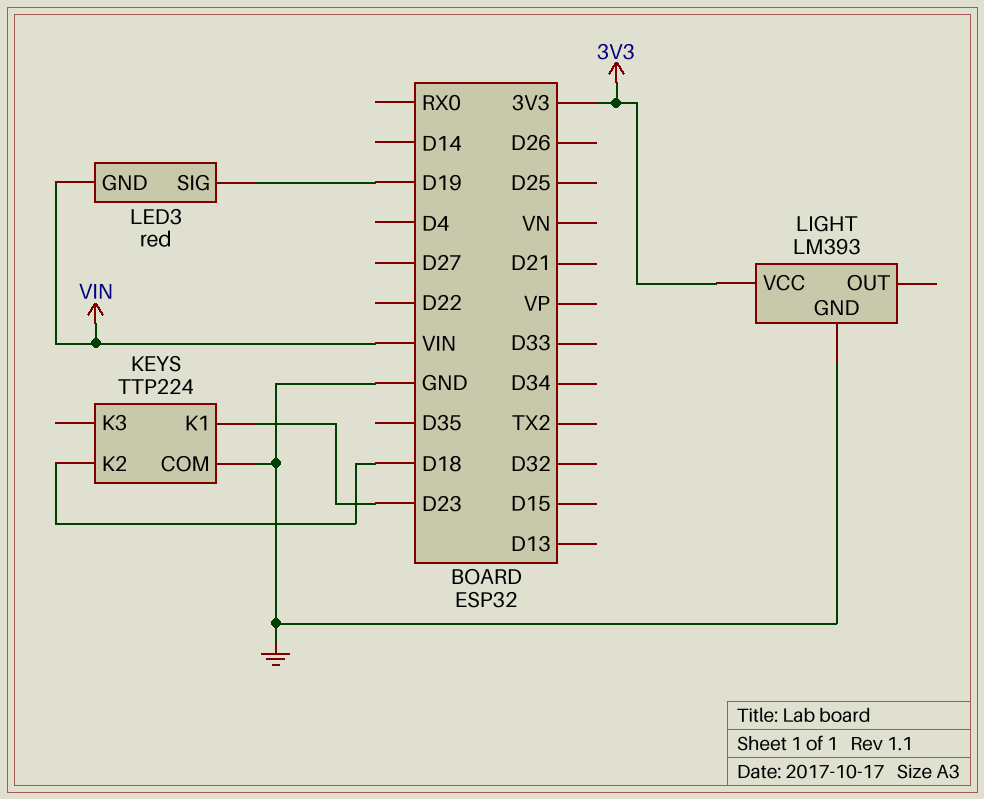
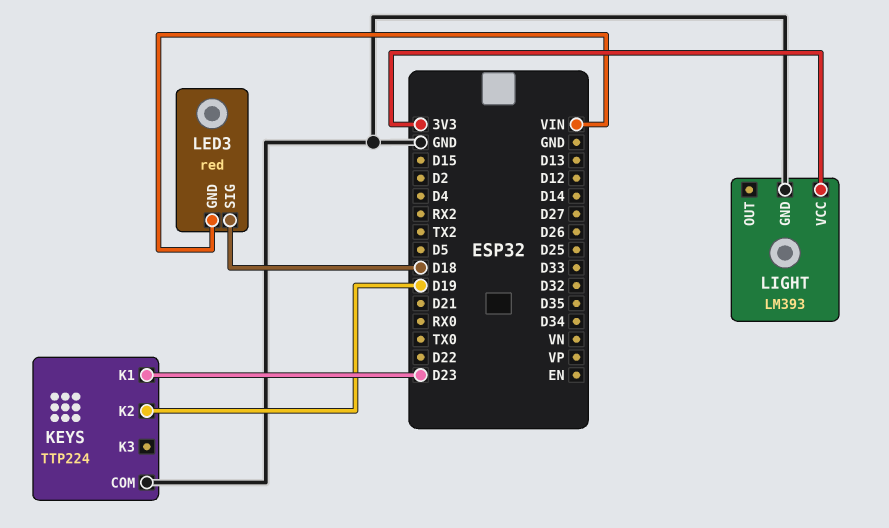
KEYS pin K2: D18 -> D19
LED3 pin SIG: D19 -> D18

